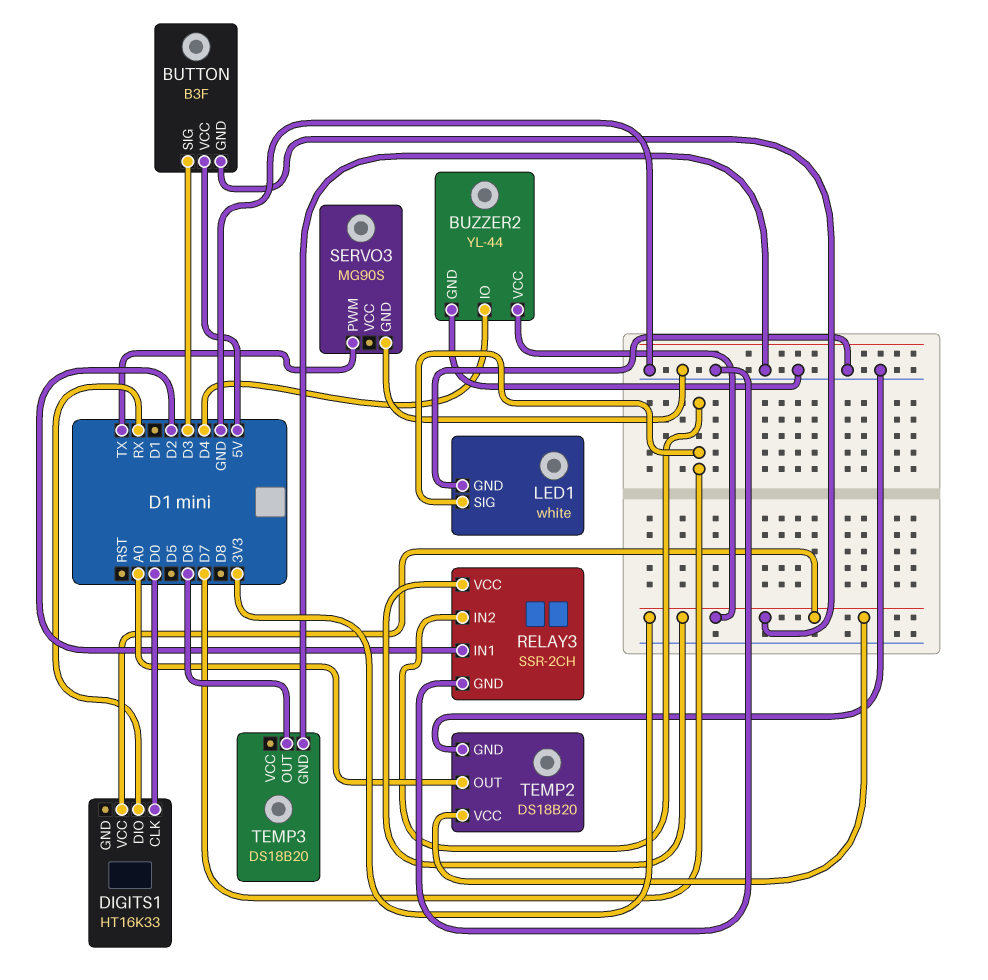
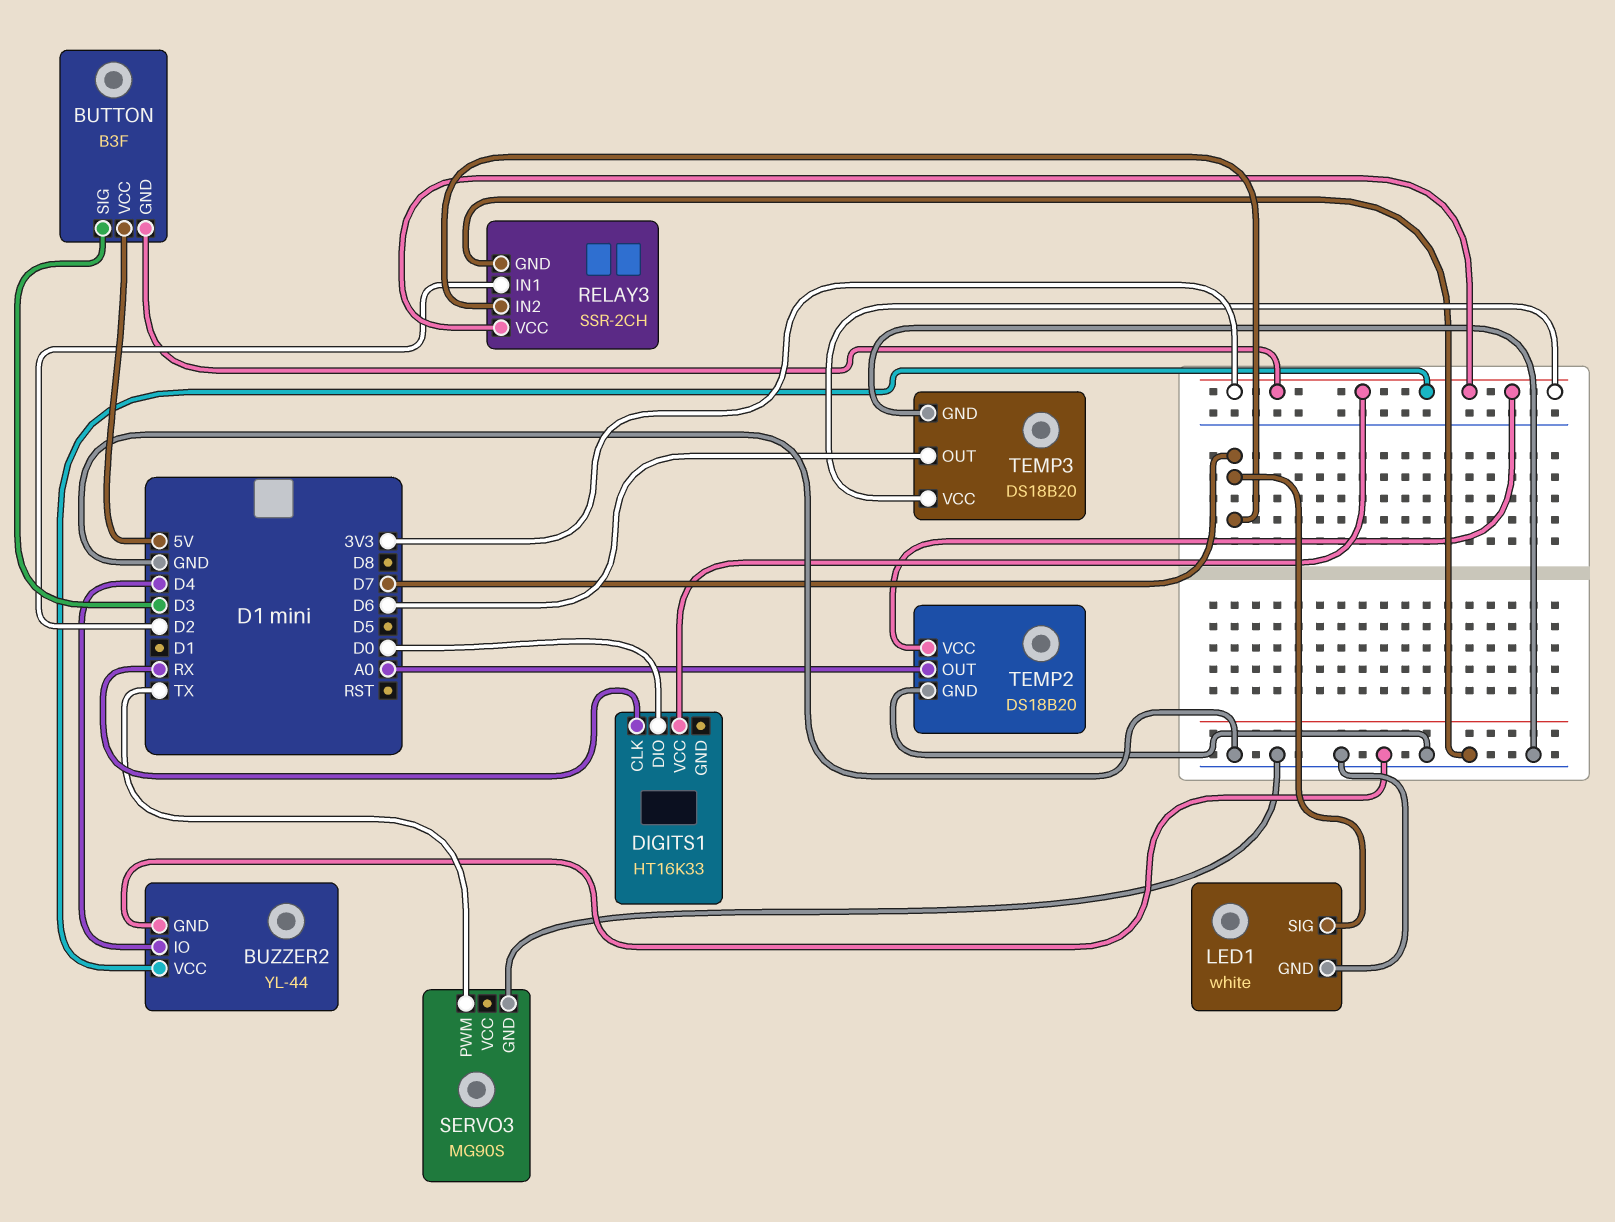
DIGITS1 pin CLK: D0 -> RX
DIGITS1 pin DIO: RX -> D0
TEMP3 pin VCC: none -> 3V3

